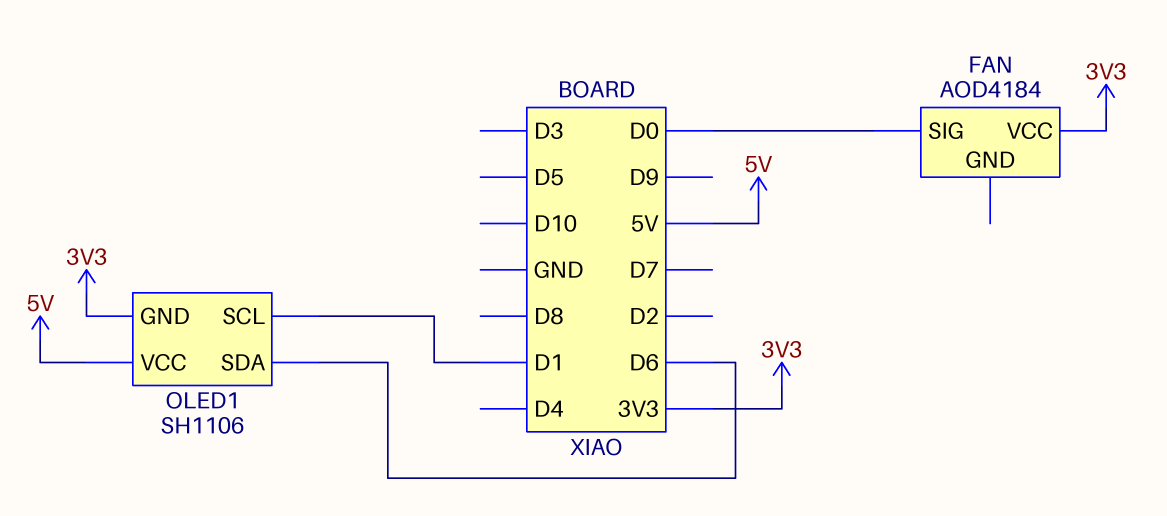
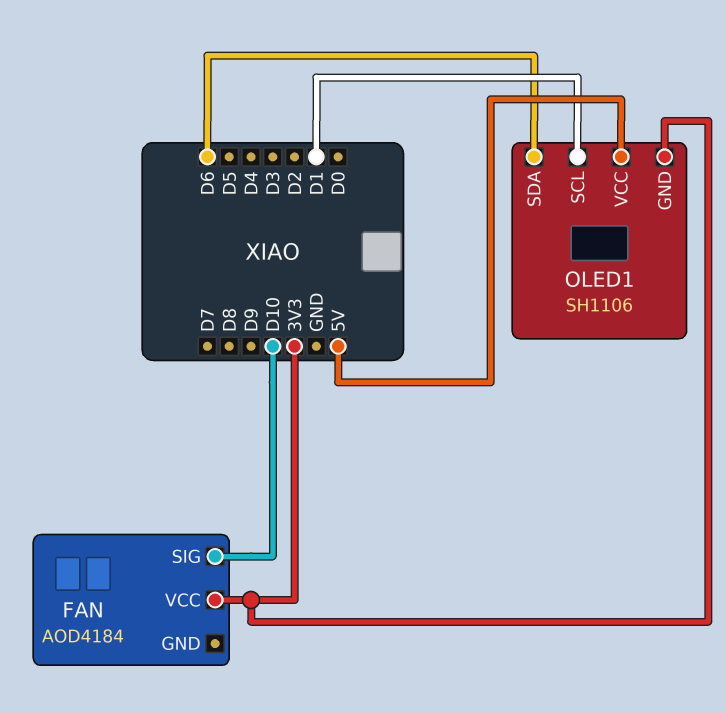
FAN pin SIG: D0 -> D10

